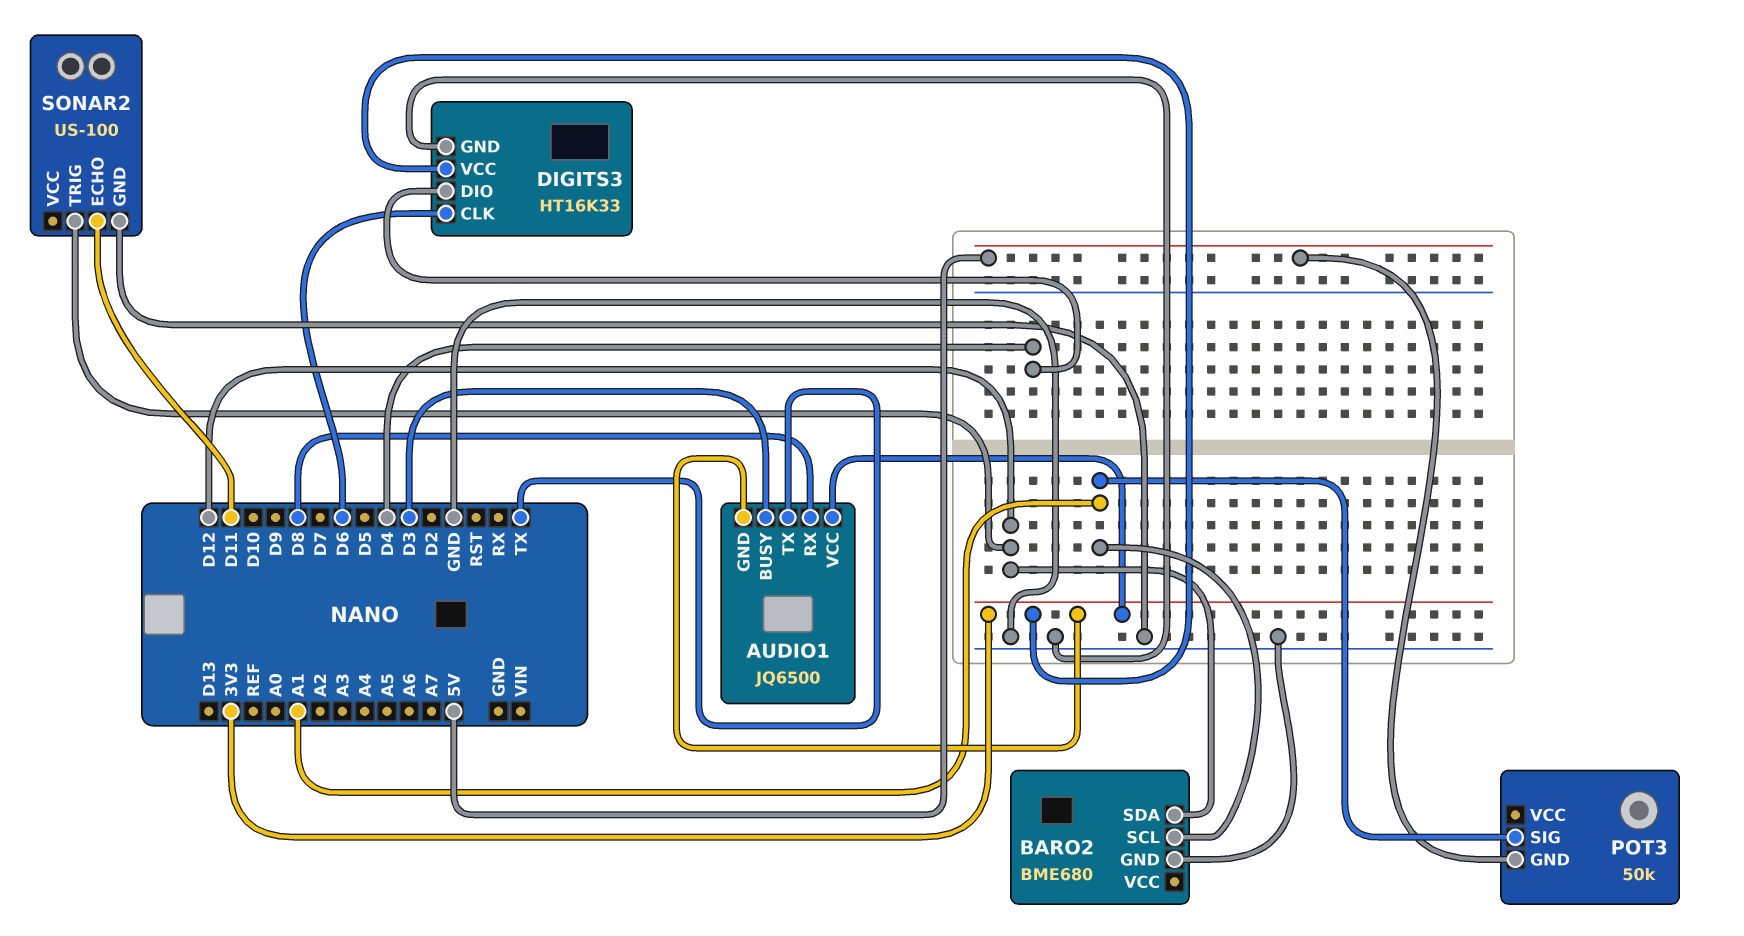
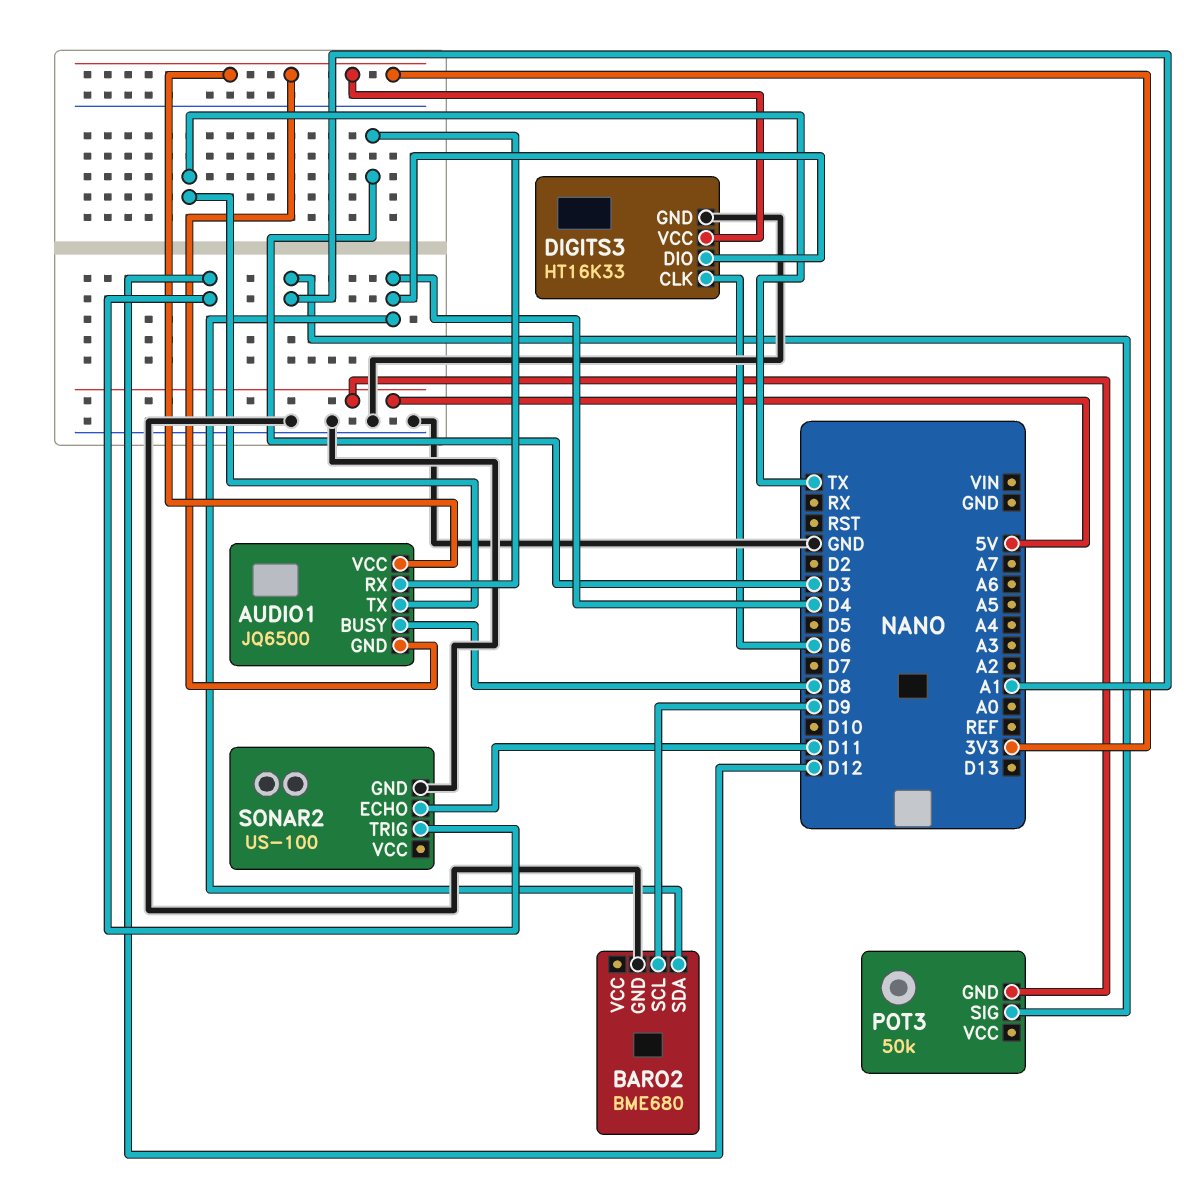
AUDIO1 pin BUSY: D3 -> D8
AUDIO1 pin RX: D8 -> D3
BARO2 pin SCL: A1 -> D9
BARO2 pin SDA: D12 -> D4

